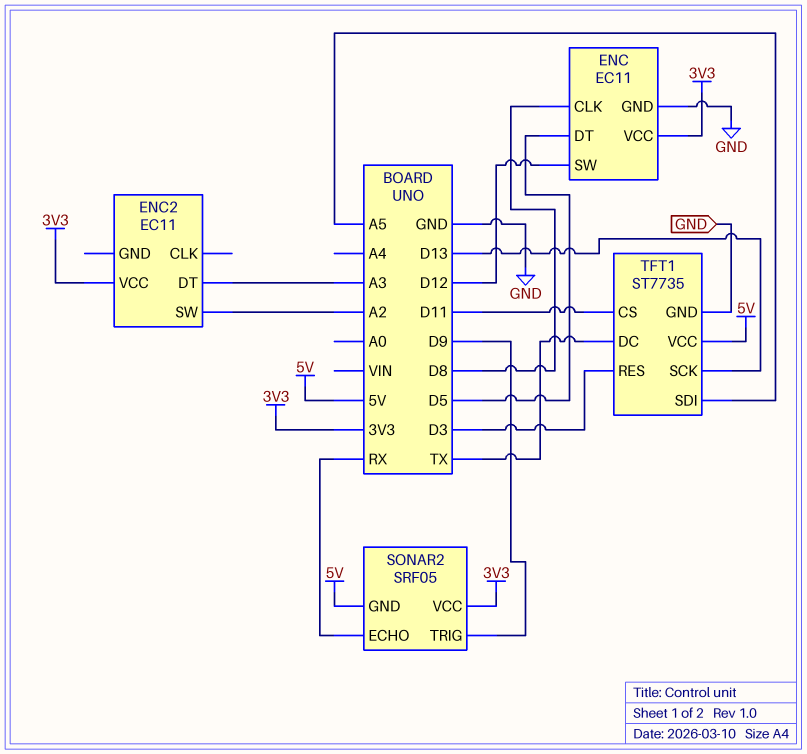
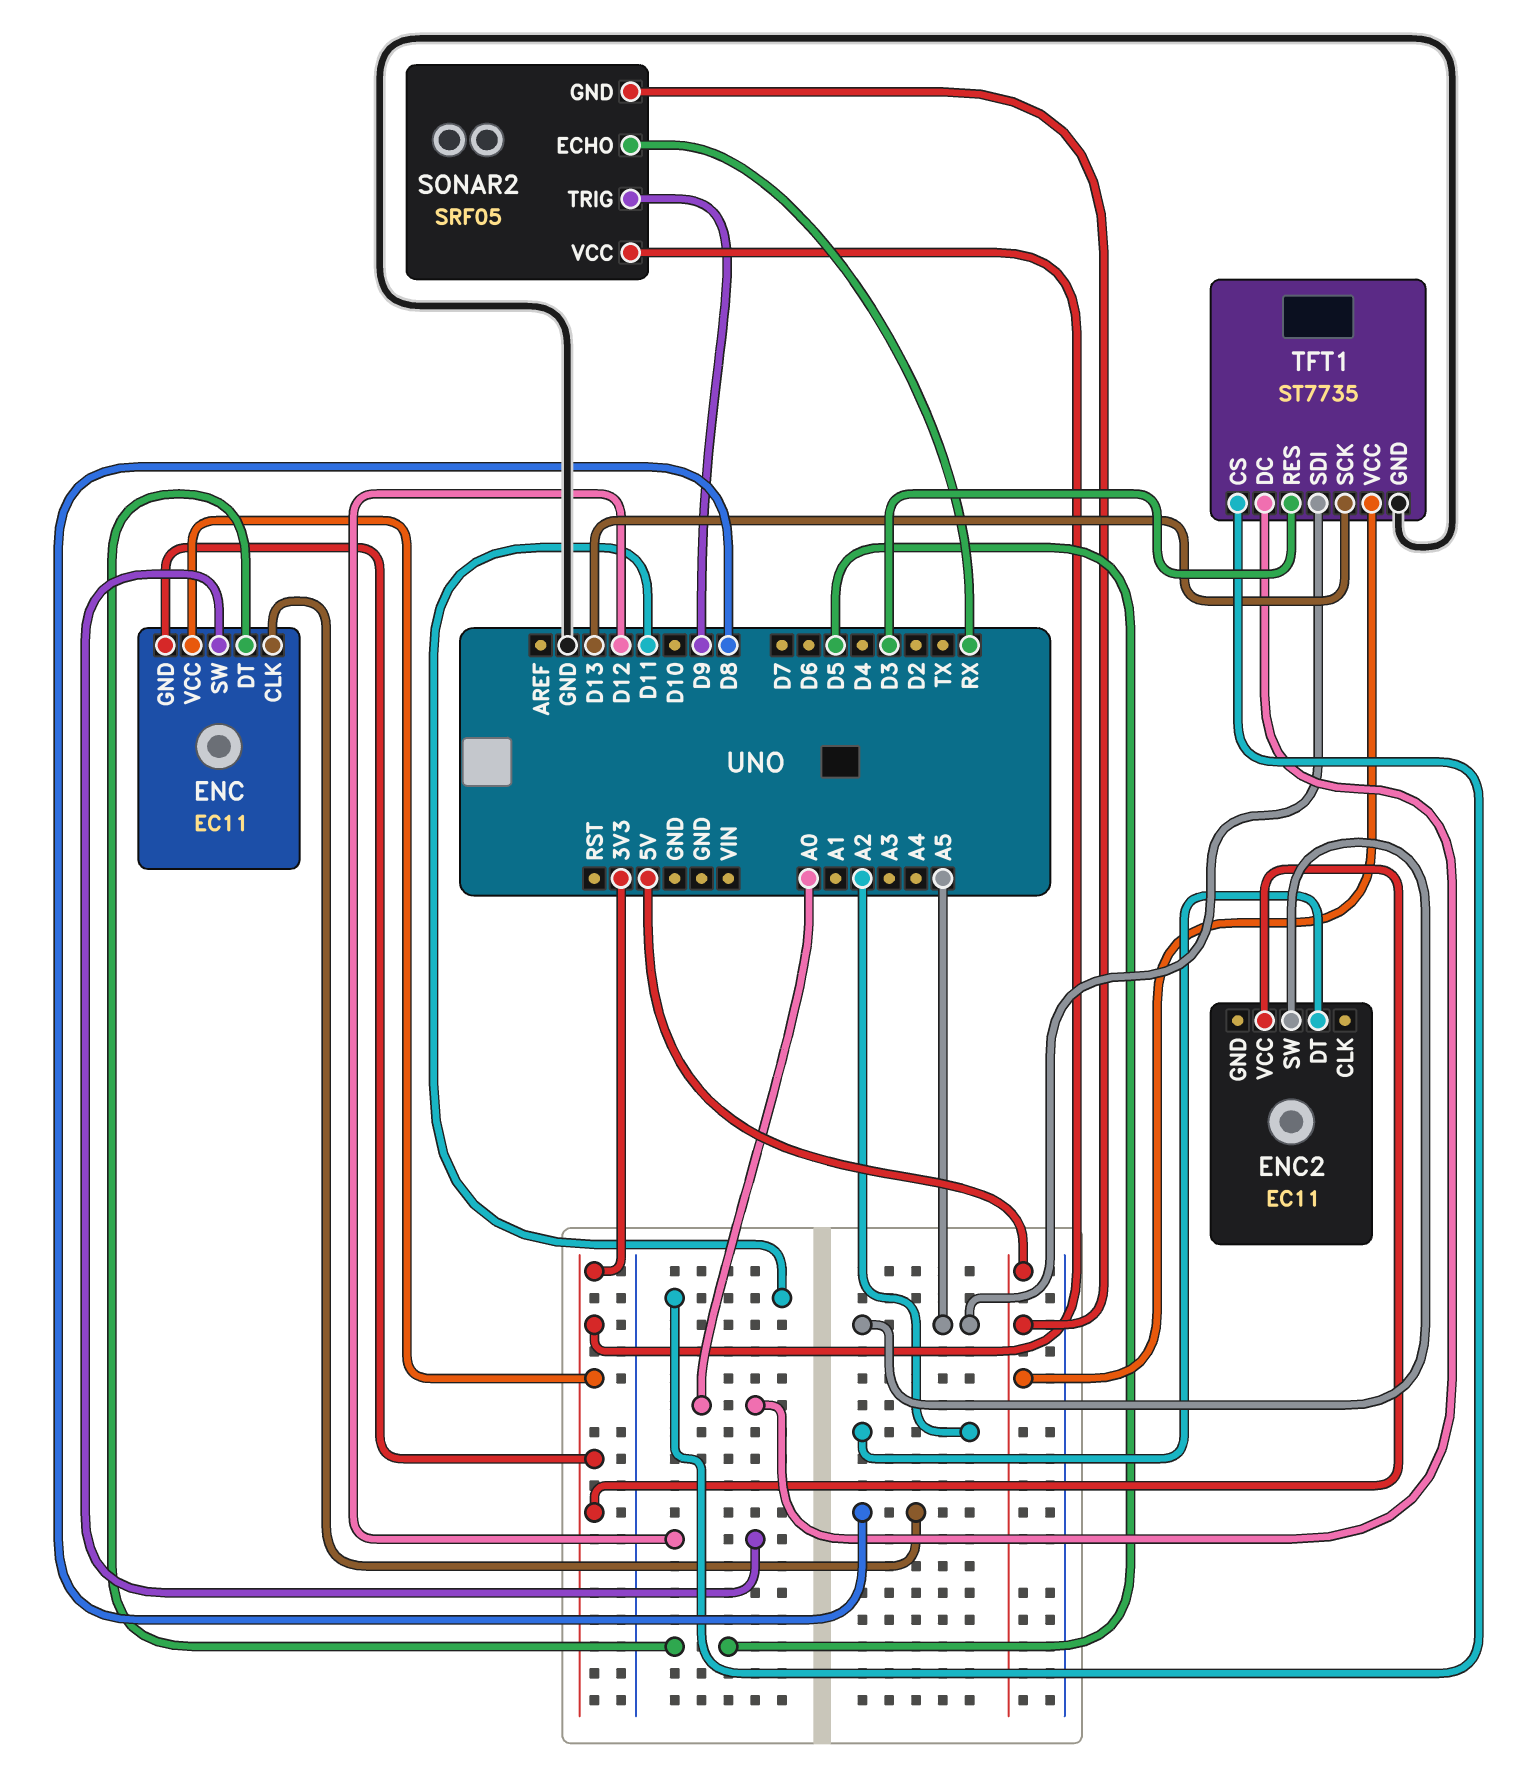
ENC pin GND: GND -> 3V3
ENC2 pin DT: A3 -> A2
ENC2 pin SW: A2 -> A5
TFT1 pin DC: TX -> A0

